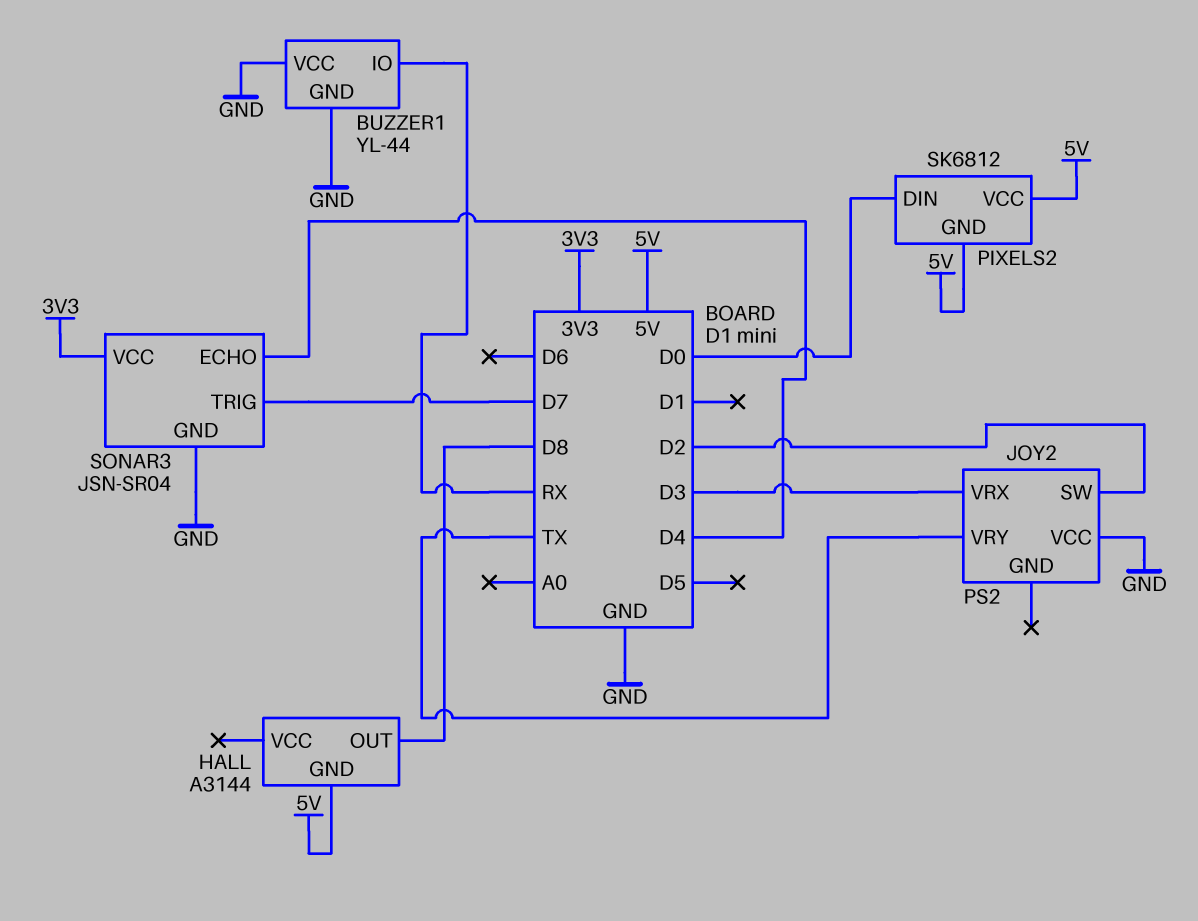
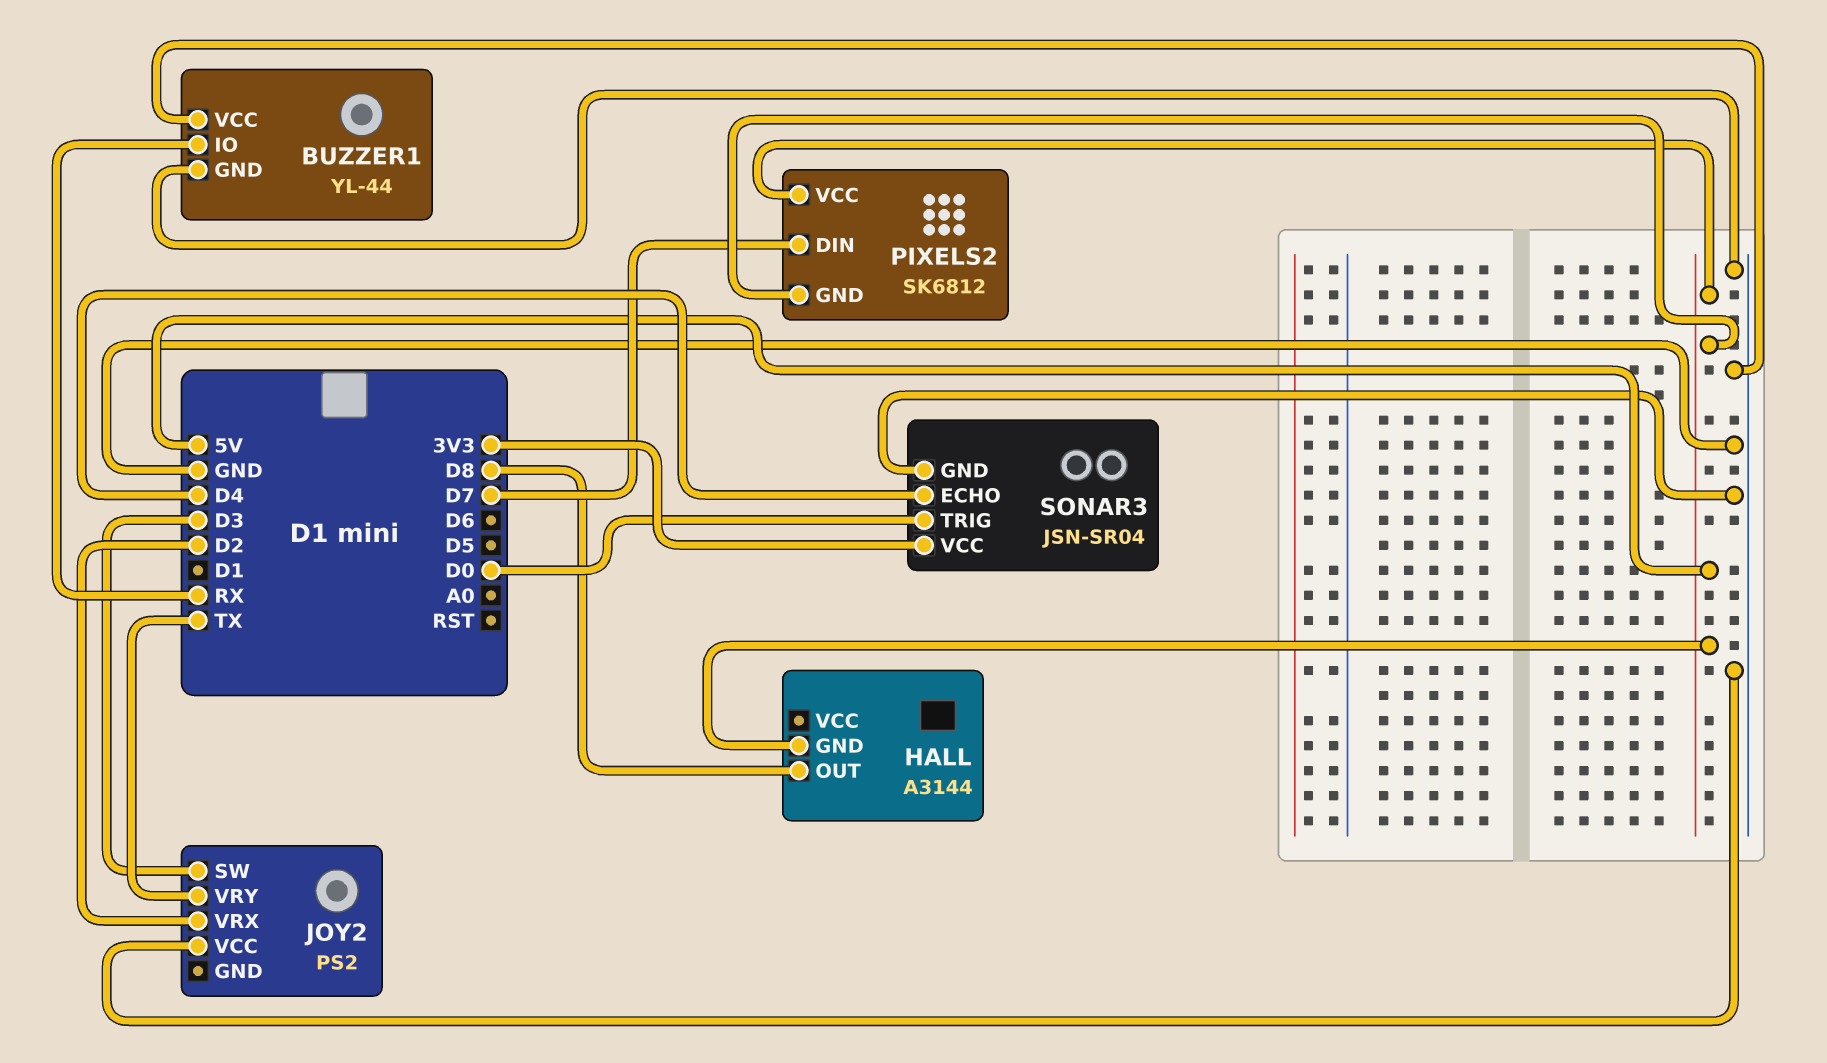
JOY2 pin SW: D2 -> D3
JOY2 pin VRX: D3 -> D2
PIXELS2 pin DIN: D0 -> D7
SONAR3 pin TRIG: D7 -> D0

